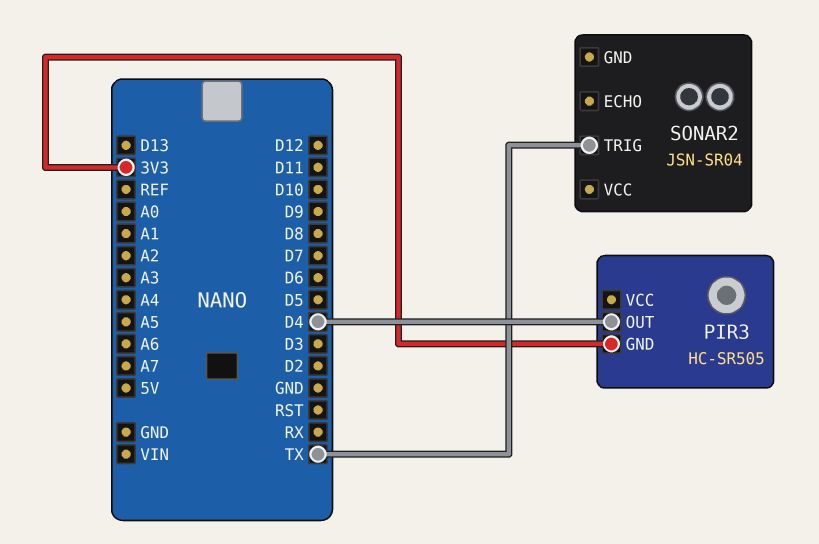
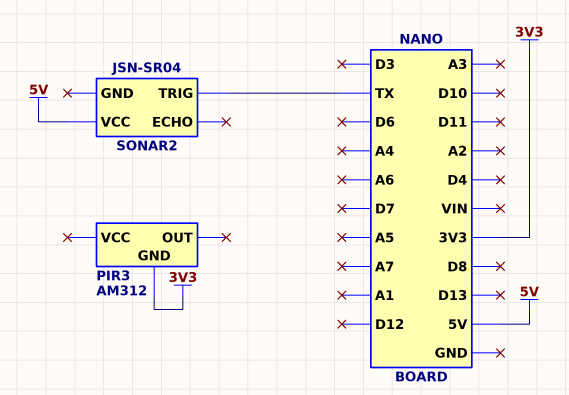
PIR3: HC-SR505 -> AM312
PIR3 pin OUT: D4 -> none
SONAR2 pin VCC: none -> 5V

